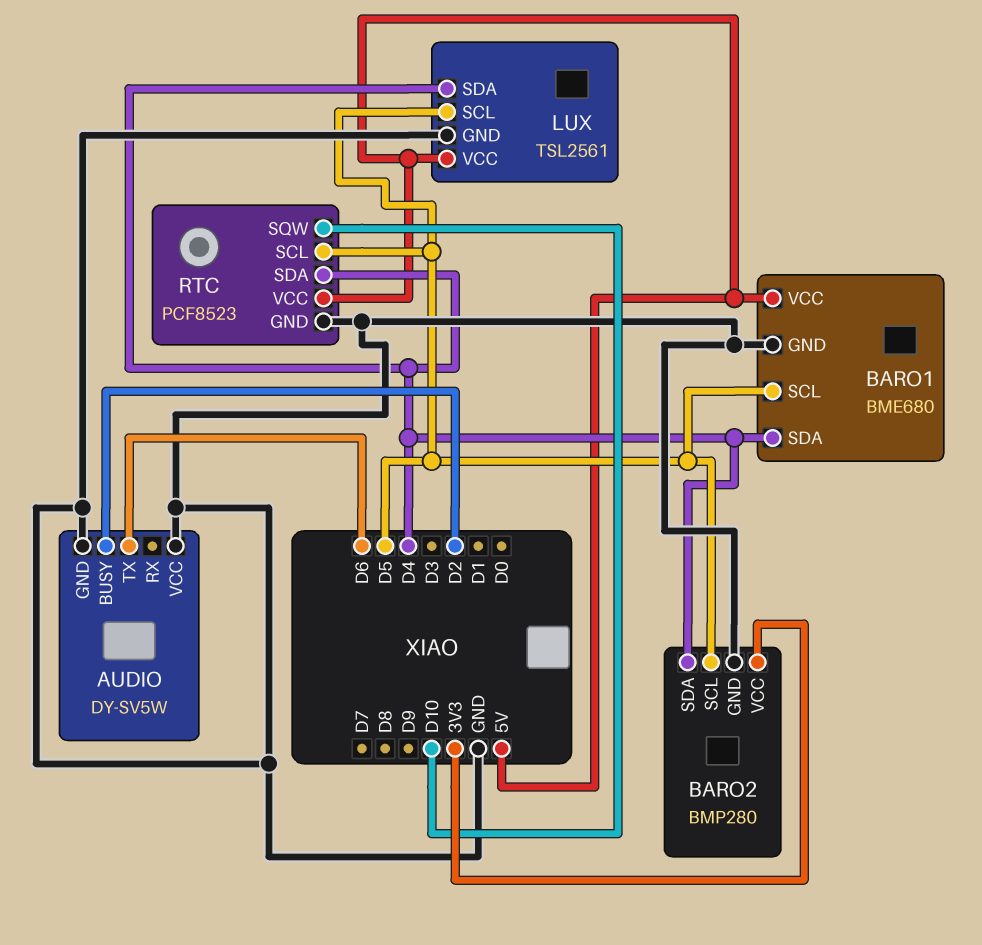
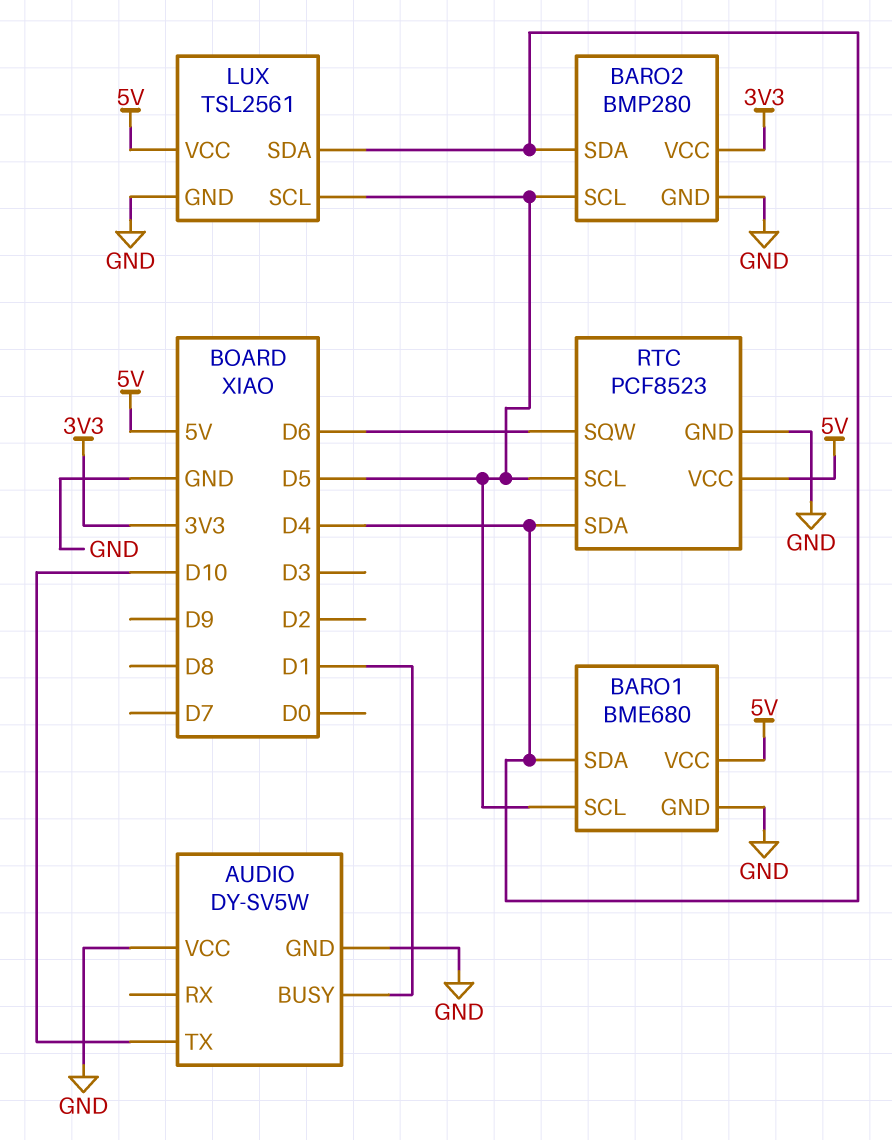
AUDIO pin BUSY: D2 -> D1
AUDIO pin TX: D6 -> D10
RTC pin SQW: D10 -> D6

